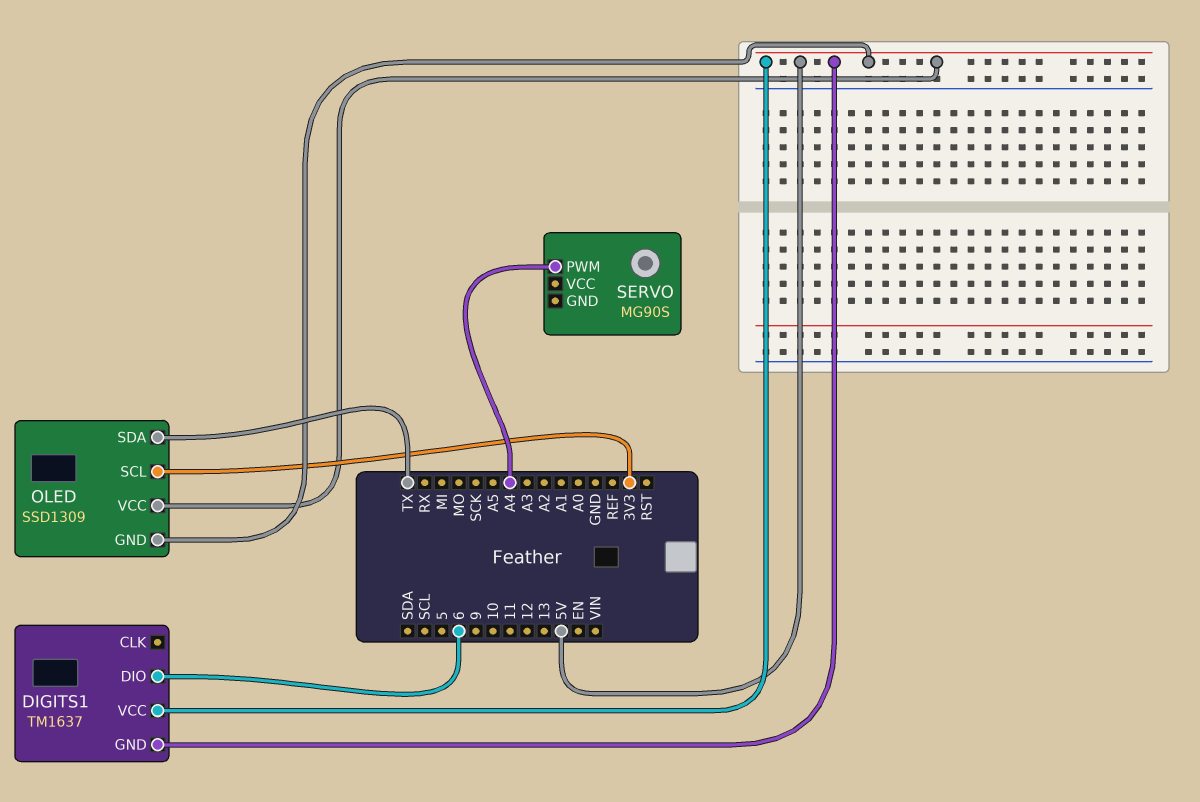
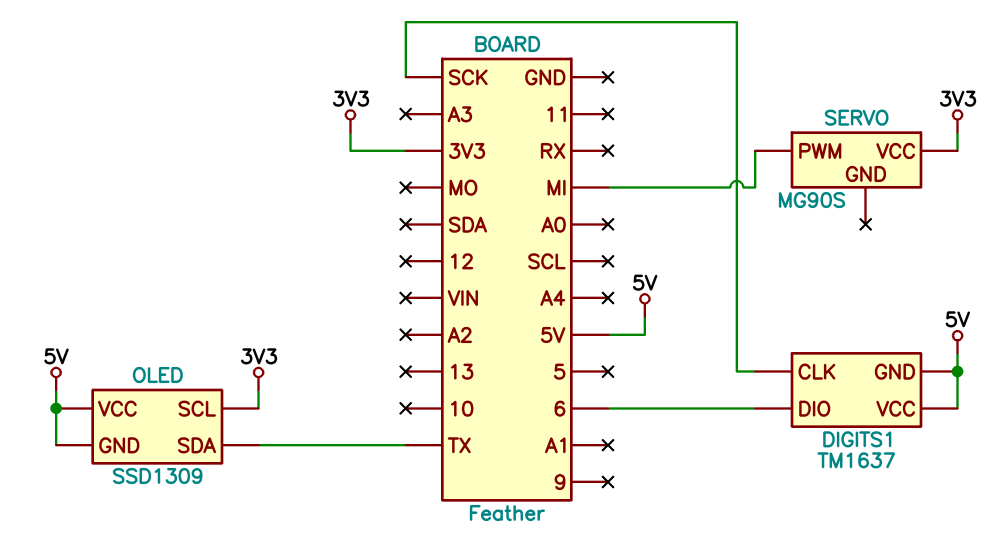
DIGITS1 pin CLK: none -> SCK
SERVO pin PWM: A4 -> MI
SERVO pin VCC: none -> 3V3

